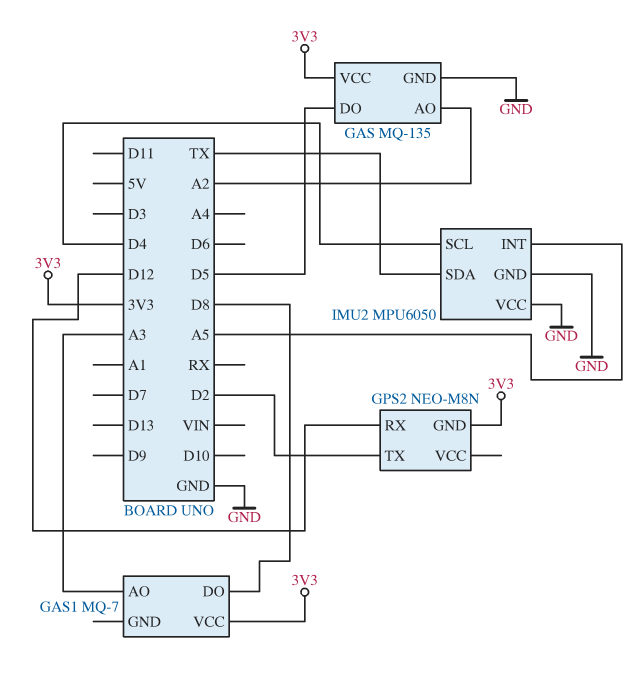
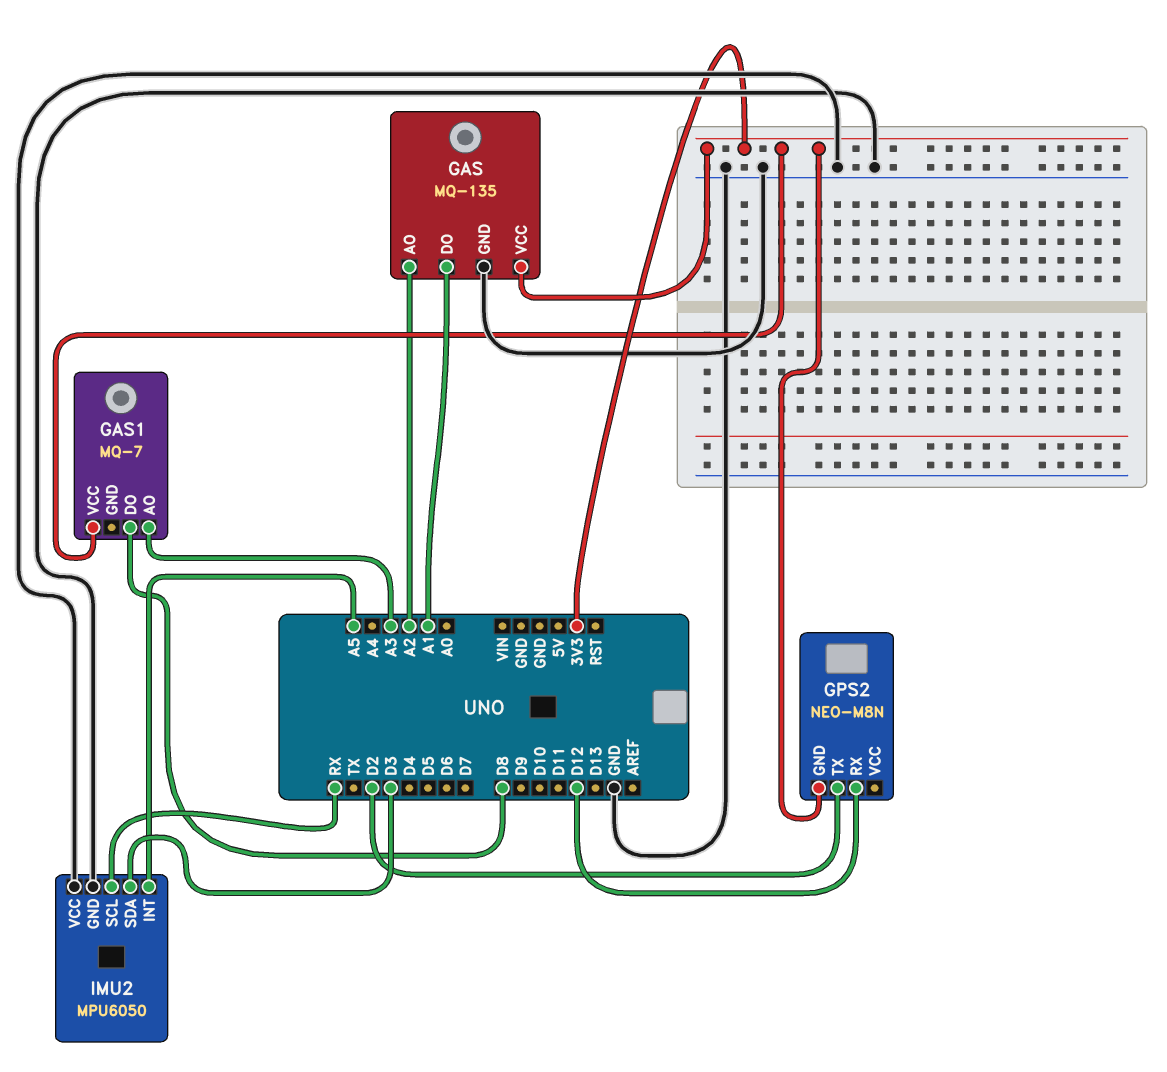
GAS pin DO: D5 -> A1
IMU2 pin SCL: D4 -> RX
IMU2 pin SDA: TX -> D3

